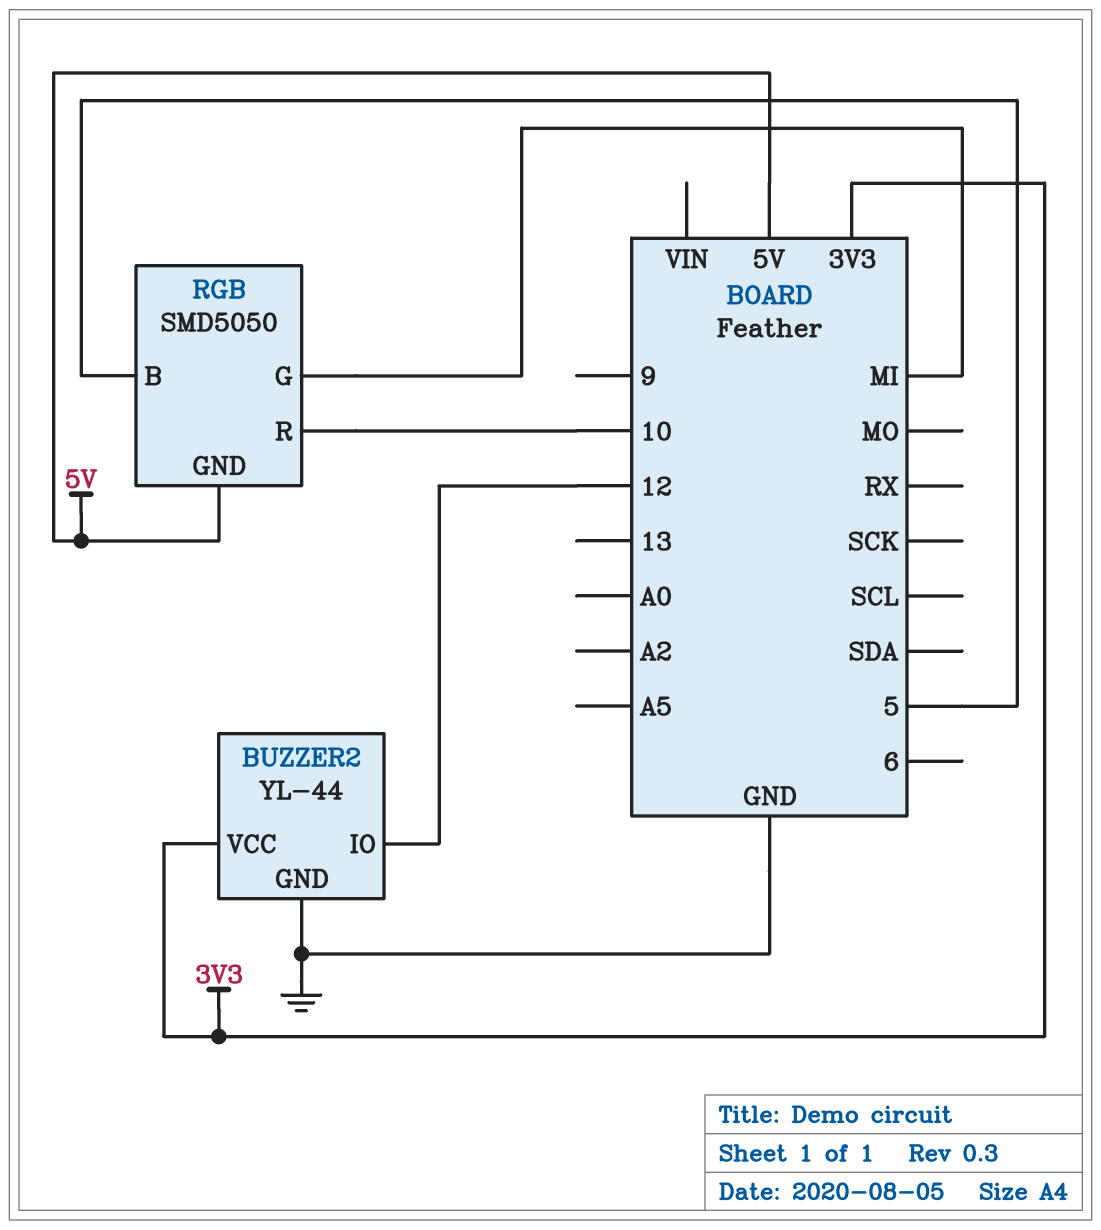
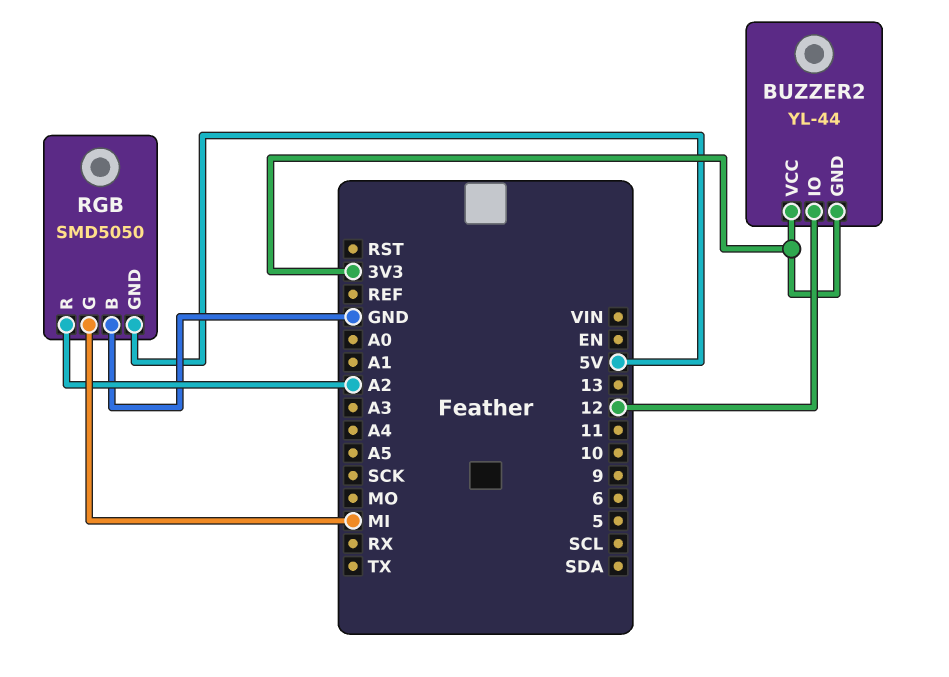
BUZZER2 pin GND: GND -> 3V3
RGB pin B: 5 -> GND
RGB pin R: 10 -> A2

